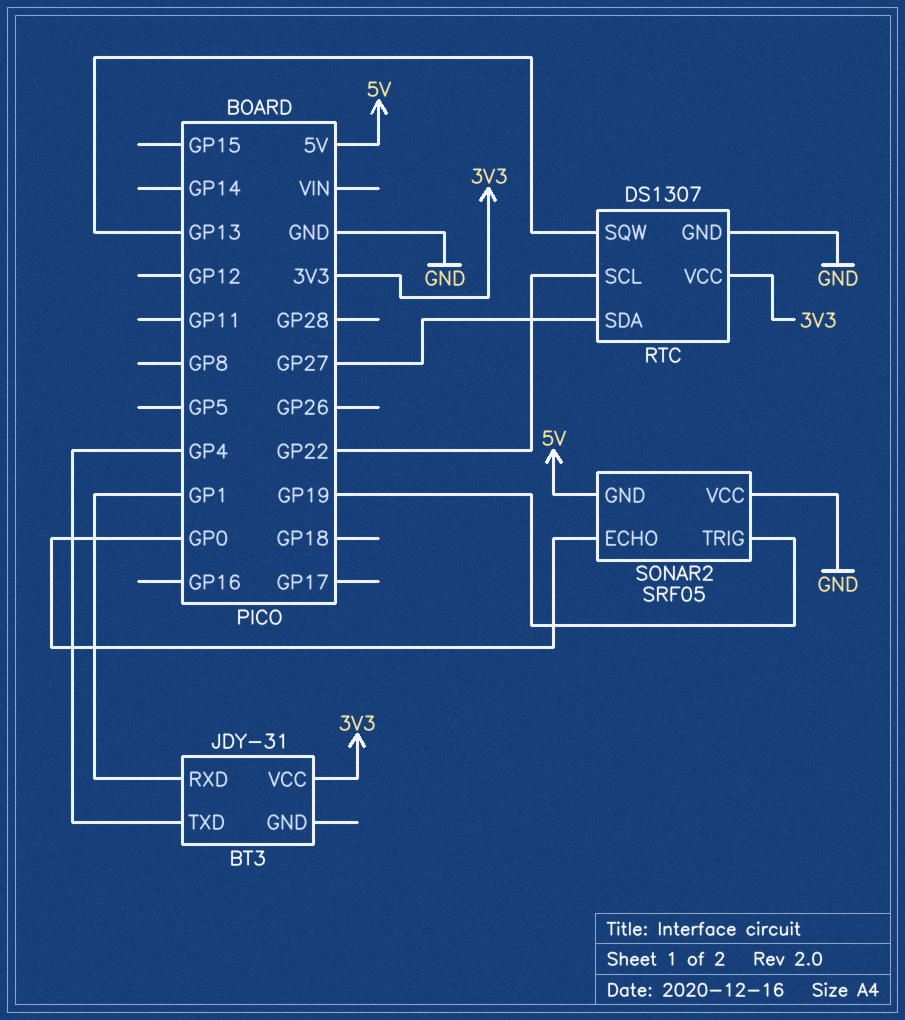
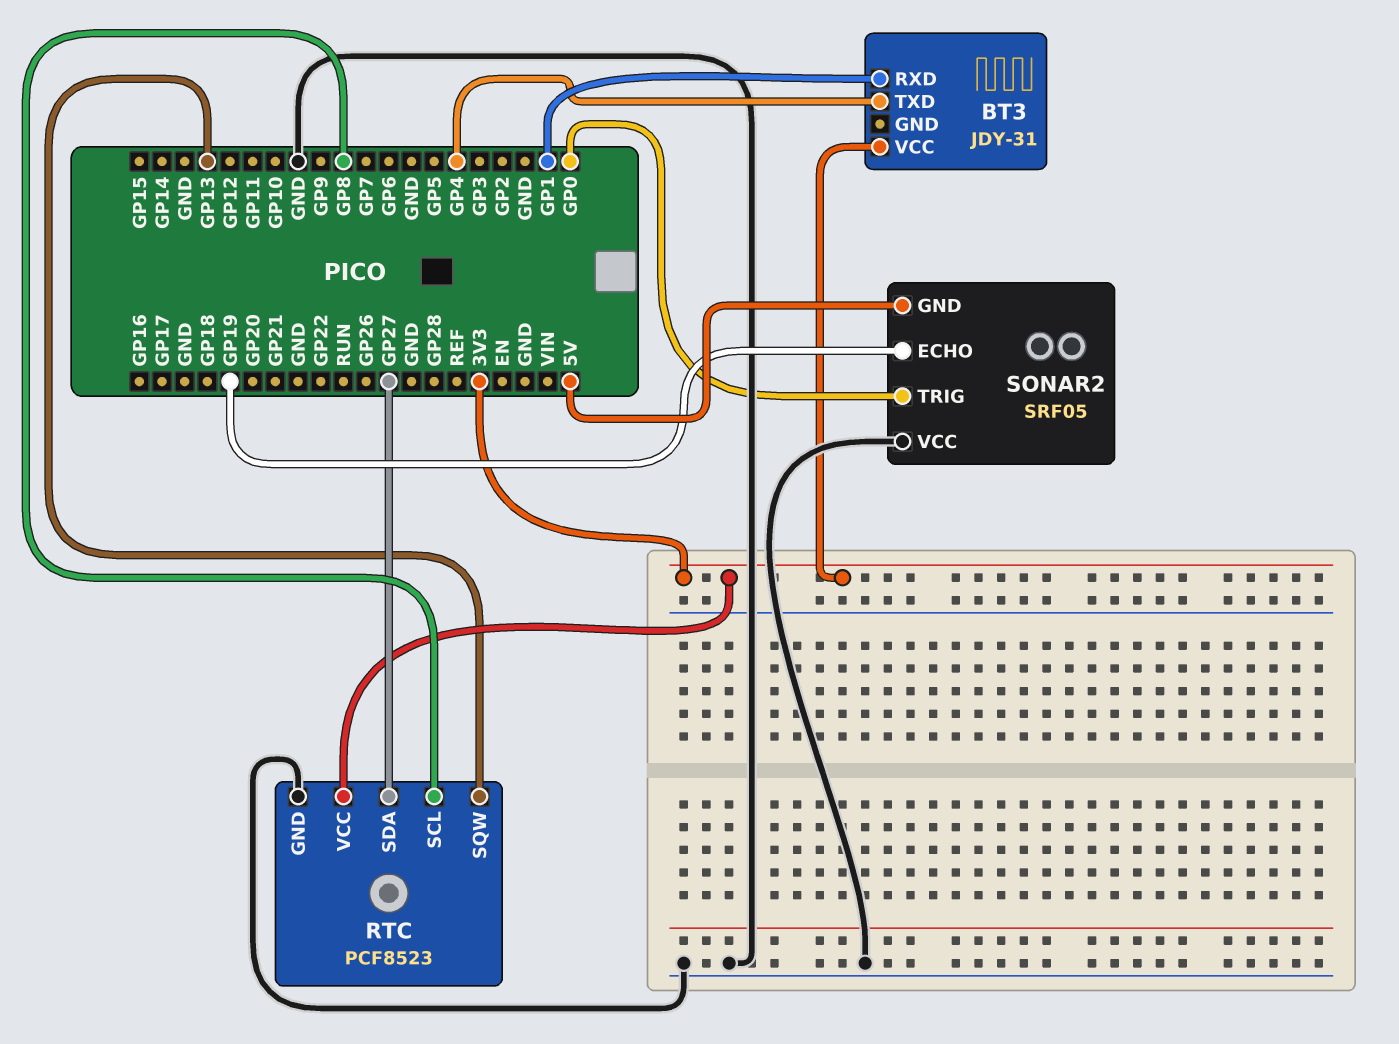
RTC: DS1307 -> PCF8523
RTC pin SCL: GP22 -> GP8
SONAR2 pin ECHO: GP0 -> GP19
SONAR2 pin TRIG: GP19 -> GP0

